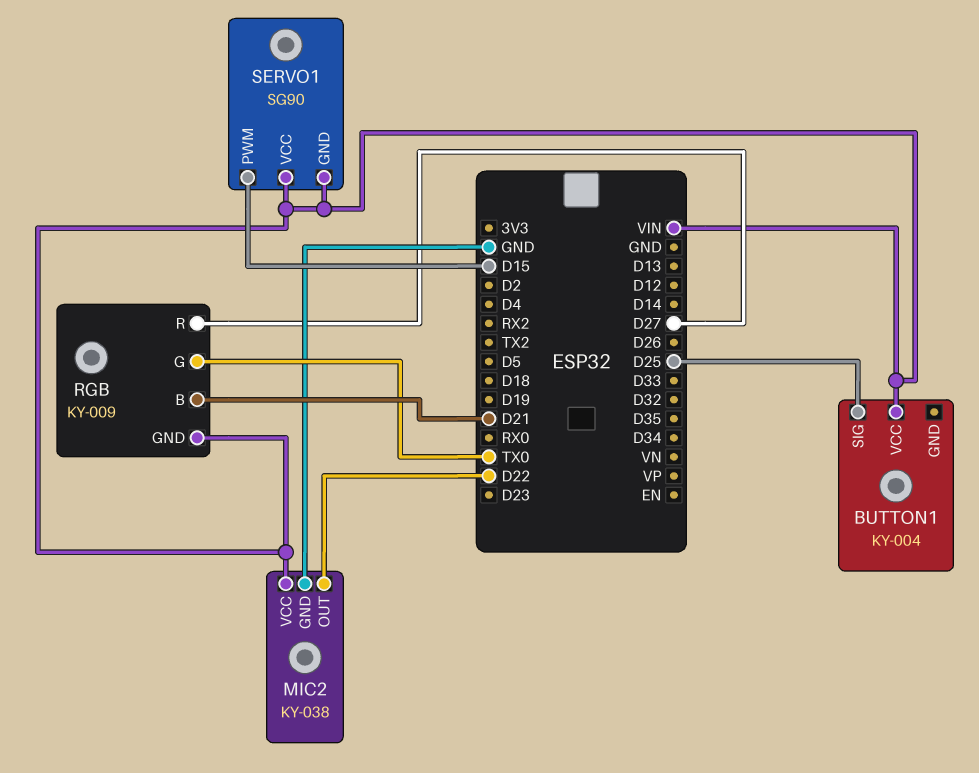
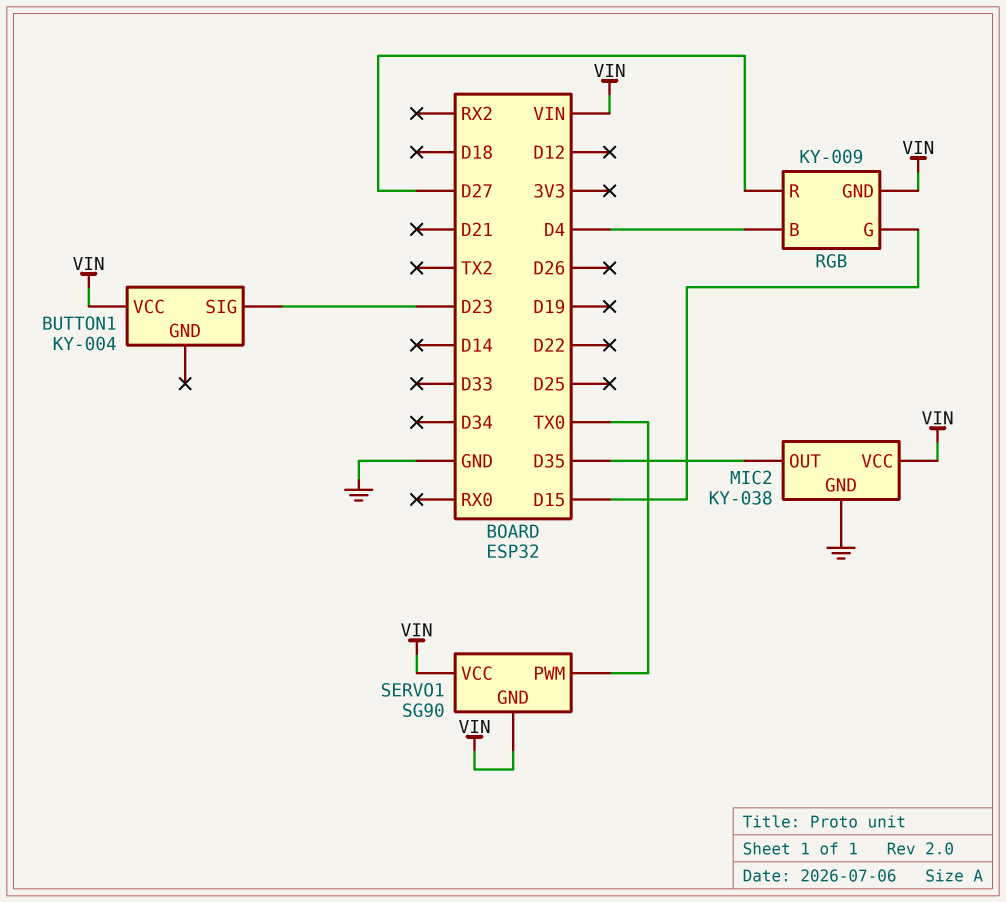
BUTTON1 pin SIG: D25 -> D23
MIC2 pin OUT: D22 -> D35
RGB pin B: D21 -> D4
RGB pin G: TX0 -> D15
SERVO1 pin PWM: D15 -> TX0

